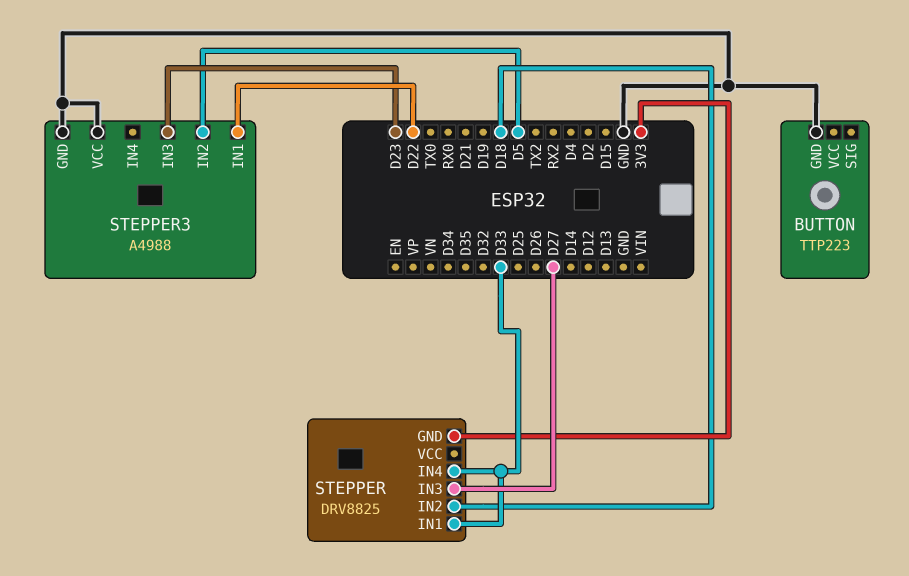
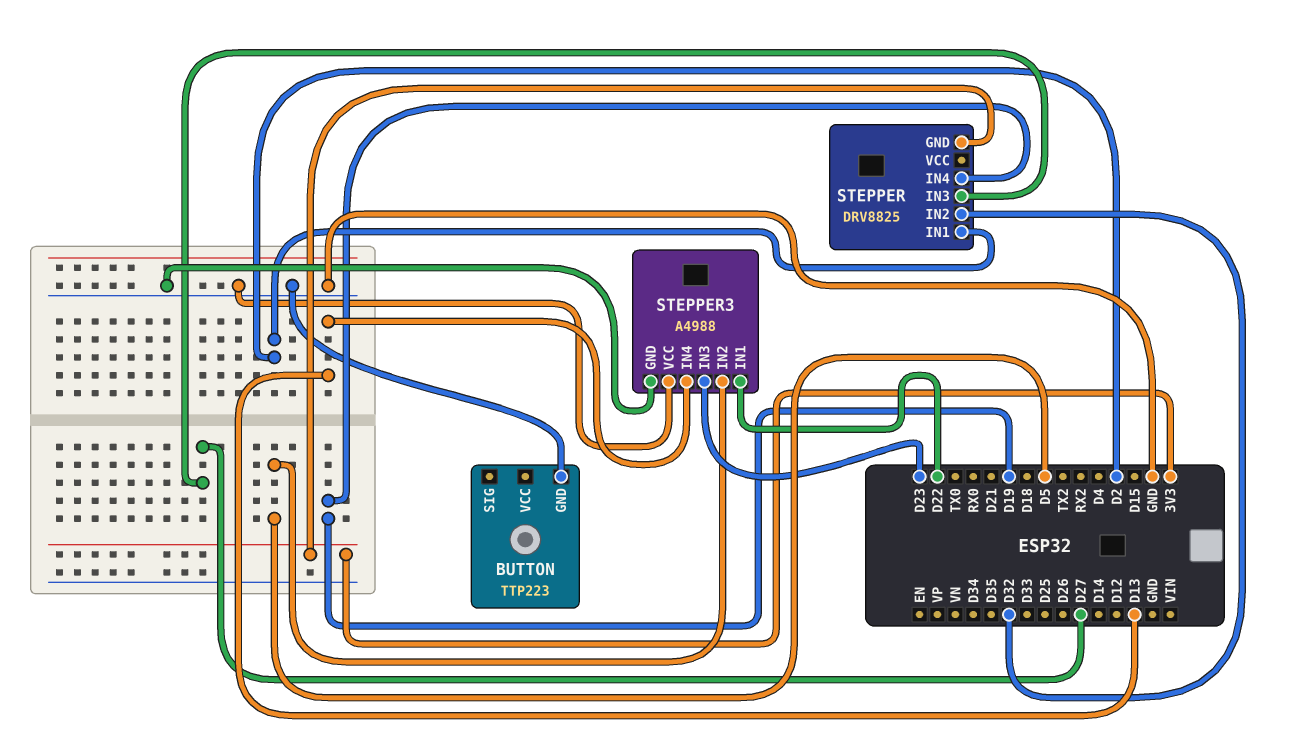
STEPPER pin IN1: D33 -> D2
STEPPER pin IN2: D18 -> D32
STEPPER pin IN4: D33 -> D19
STEPPER3 pin IN4: none -> D13

